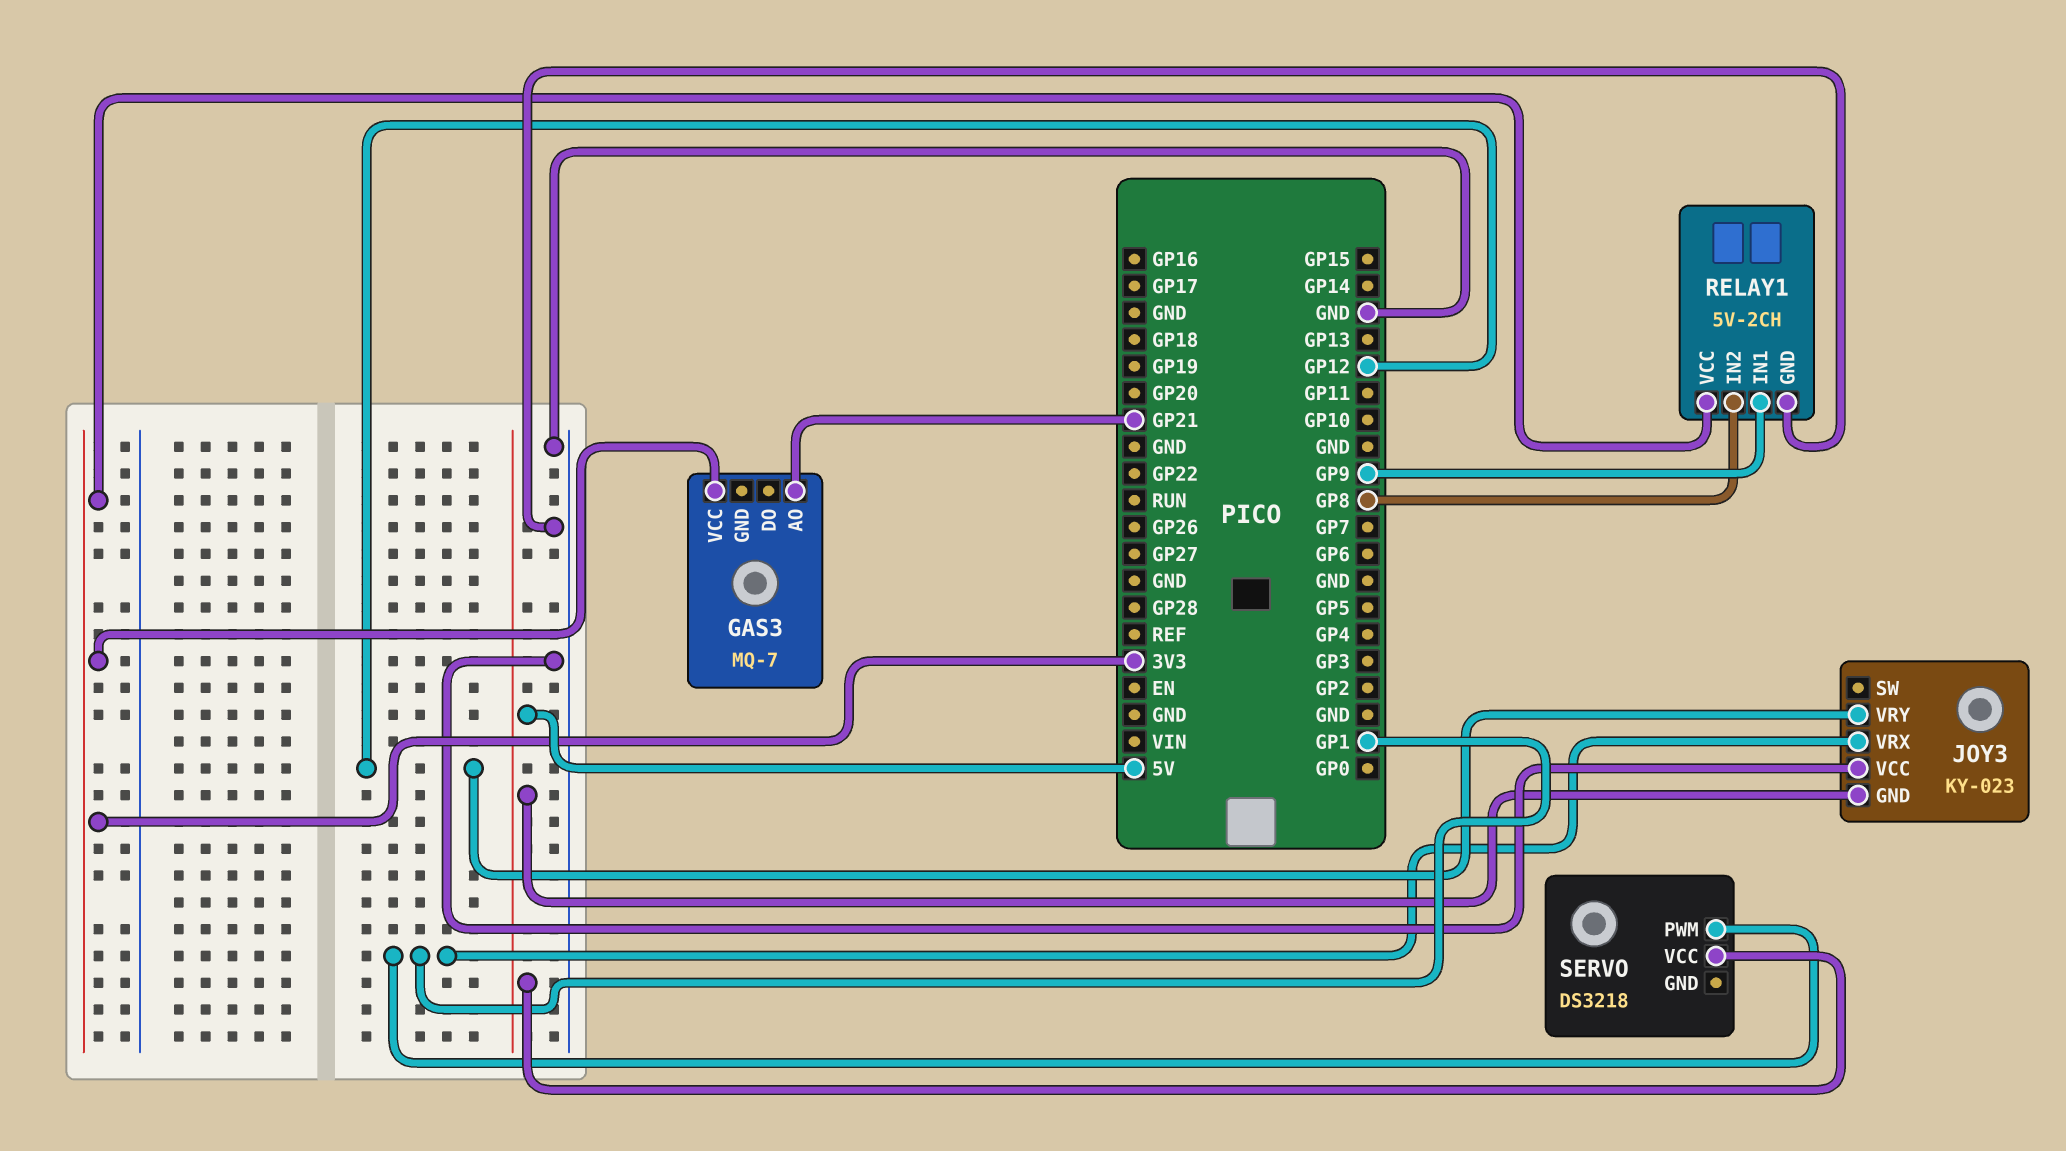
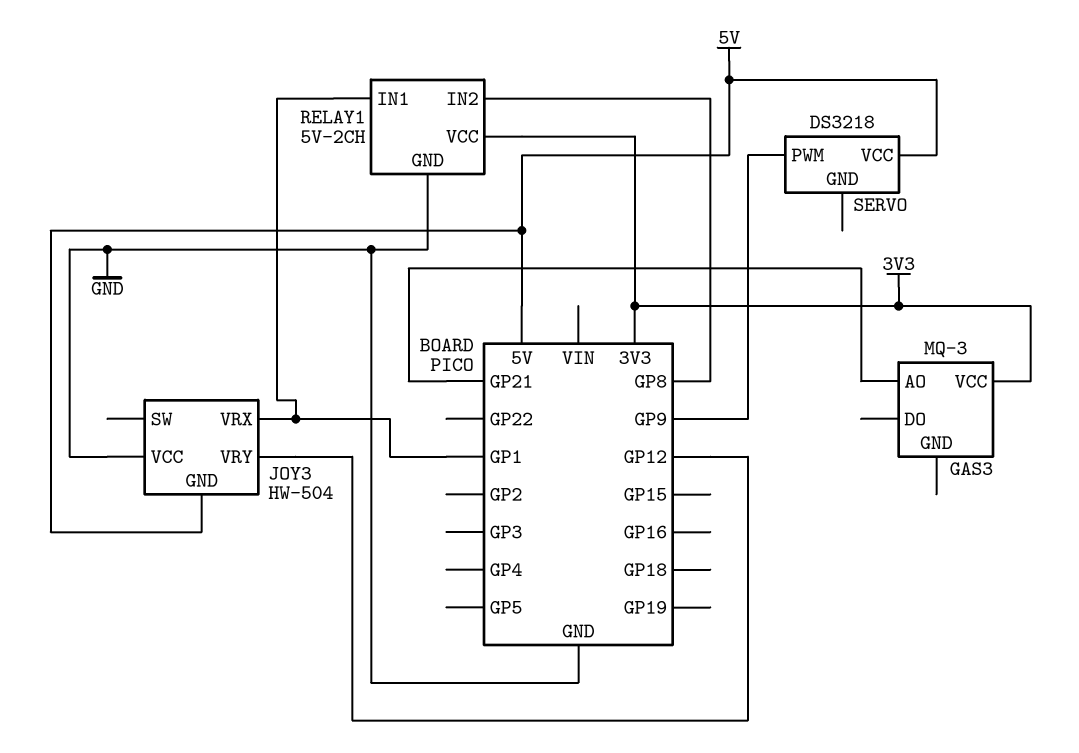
GAS3: MQ-7 -> MQ-3
JOY3: KY-023 -> HW-504
RELAY1 pin IN1: GP9 -> GP1
SERVO pin PWM: GP1 -> GP9

